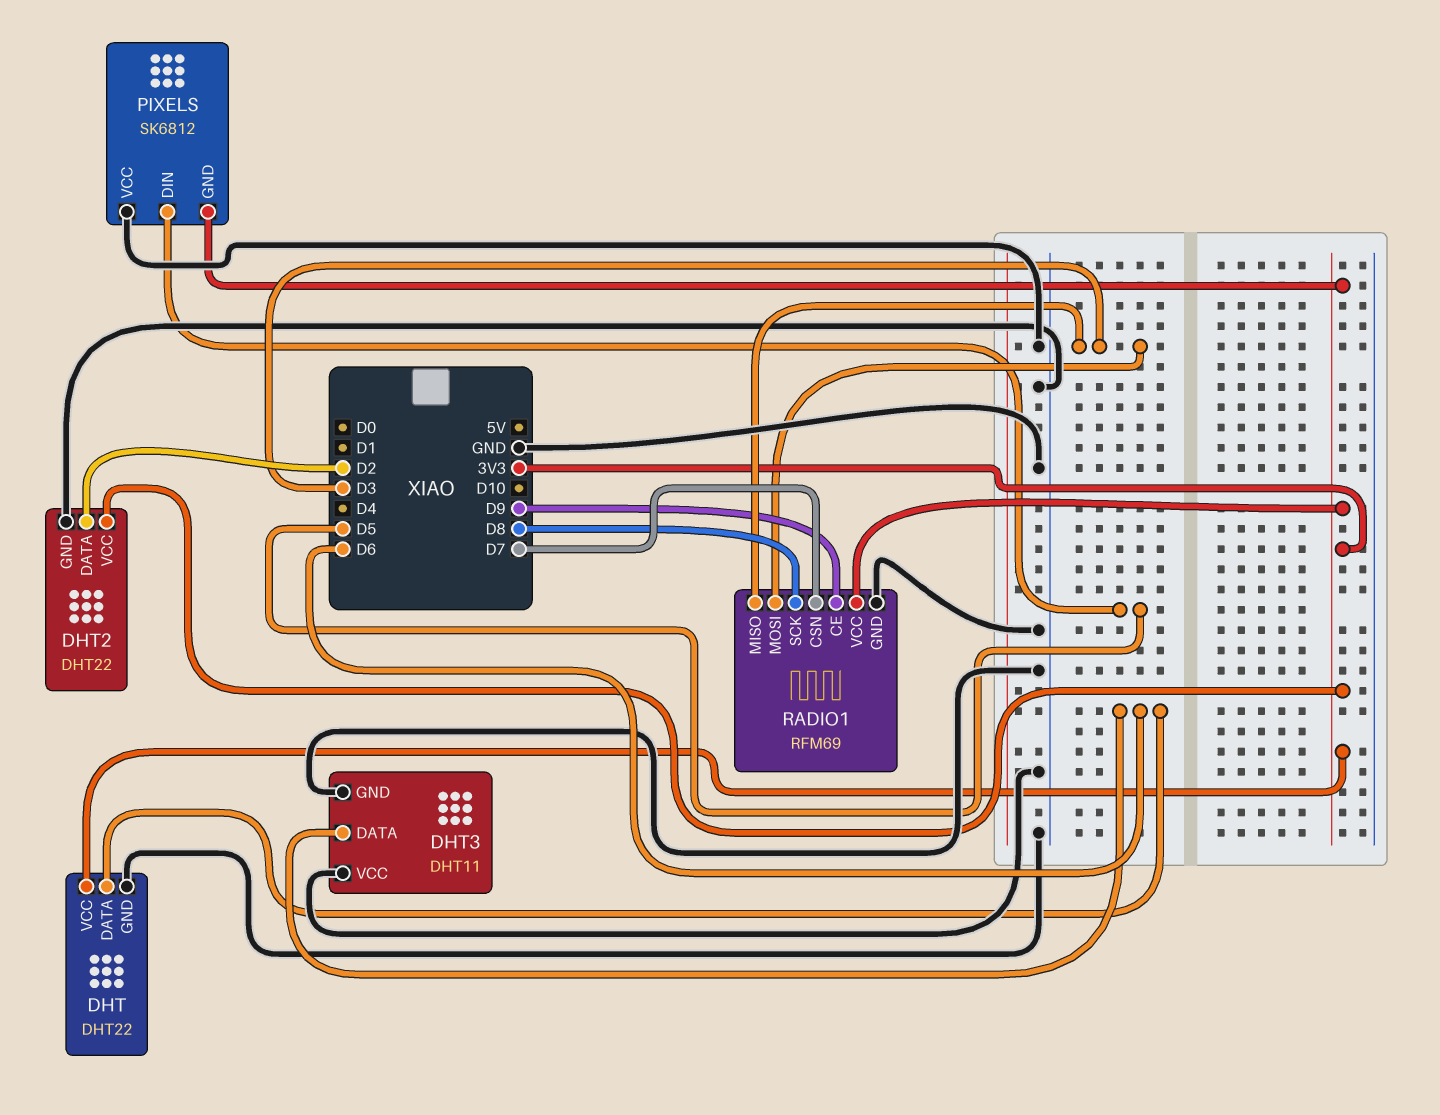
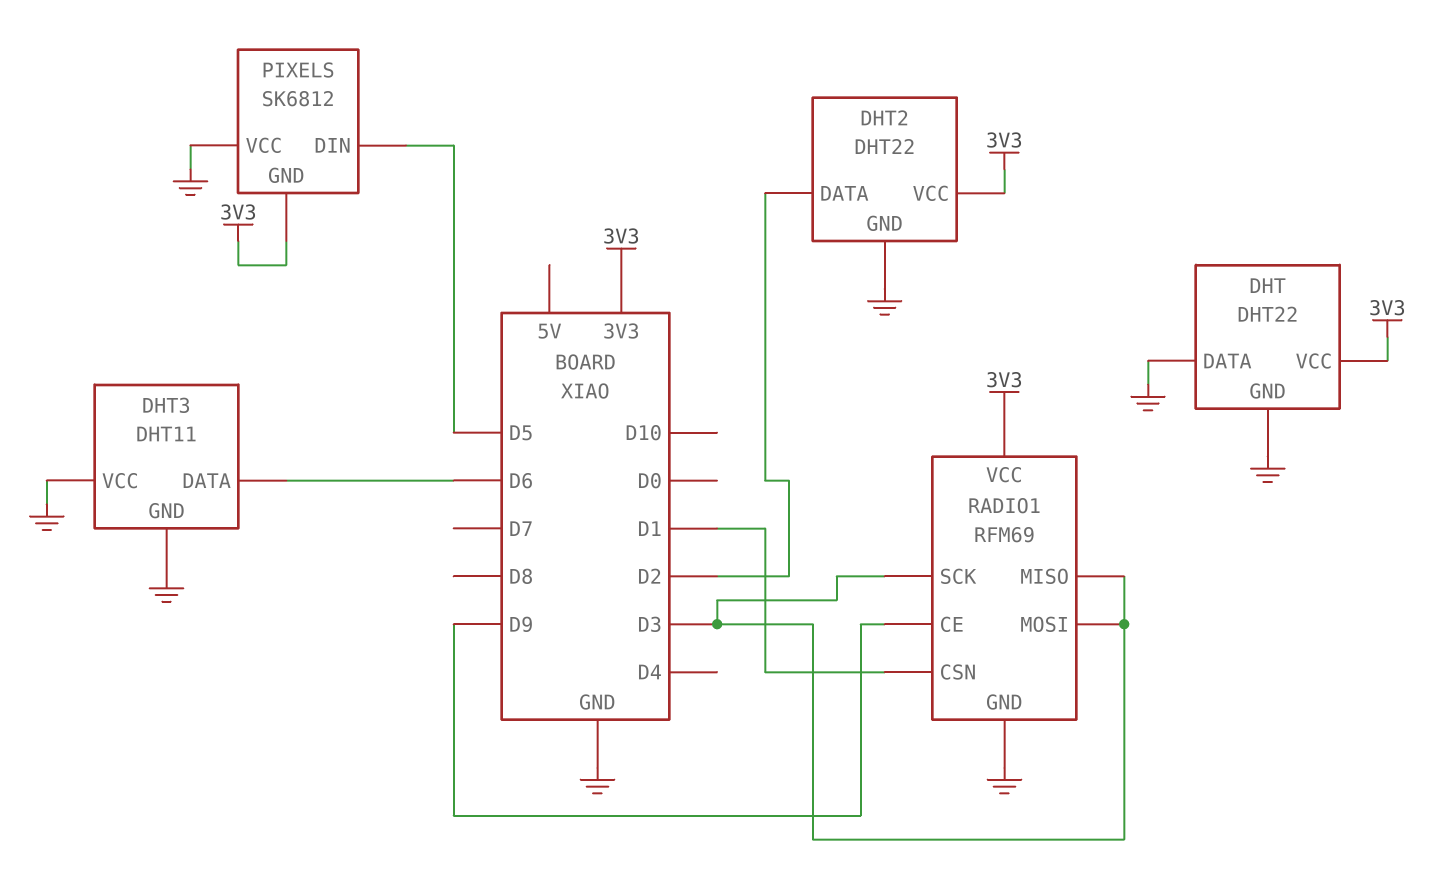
DHT pin DATA: D6 -> GND
RADIO1 pin CSN: D7 -> D1
RADIO1 pin SCK: D8 -> D3

